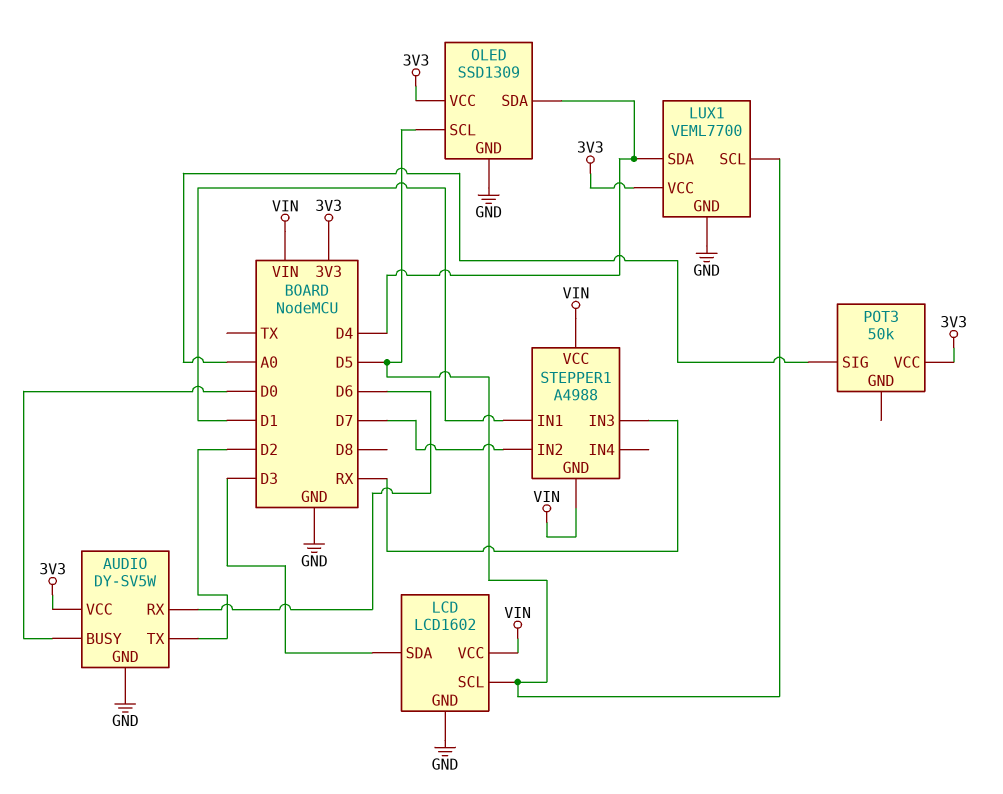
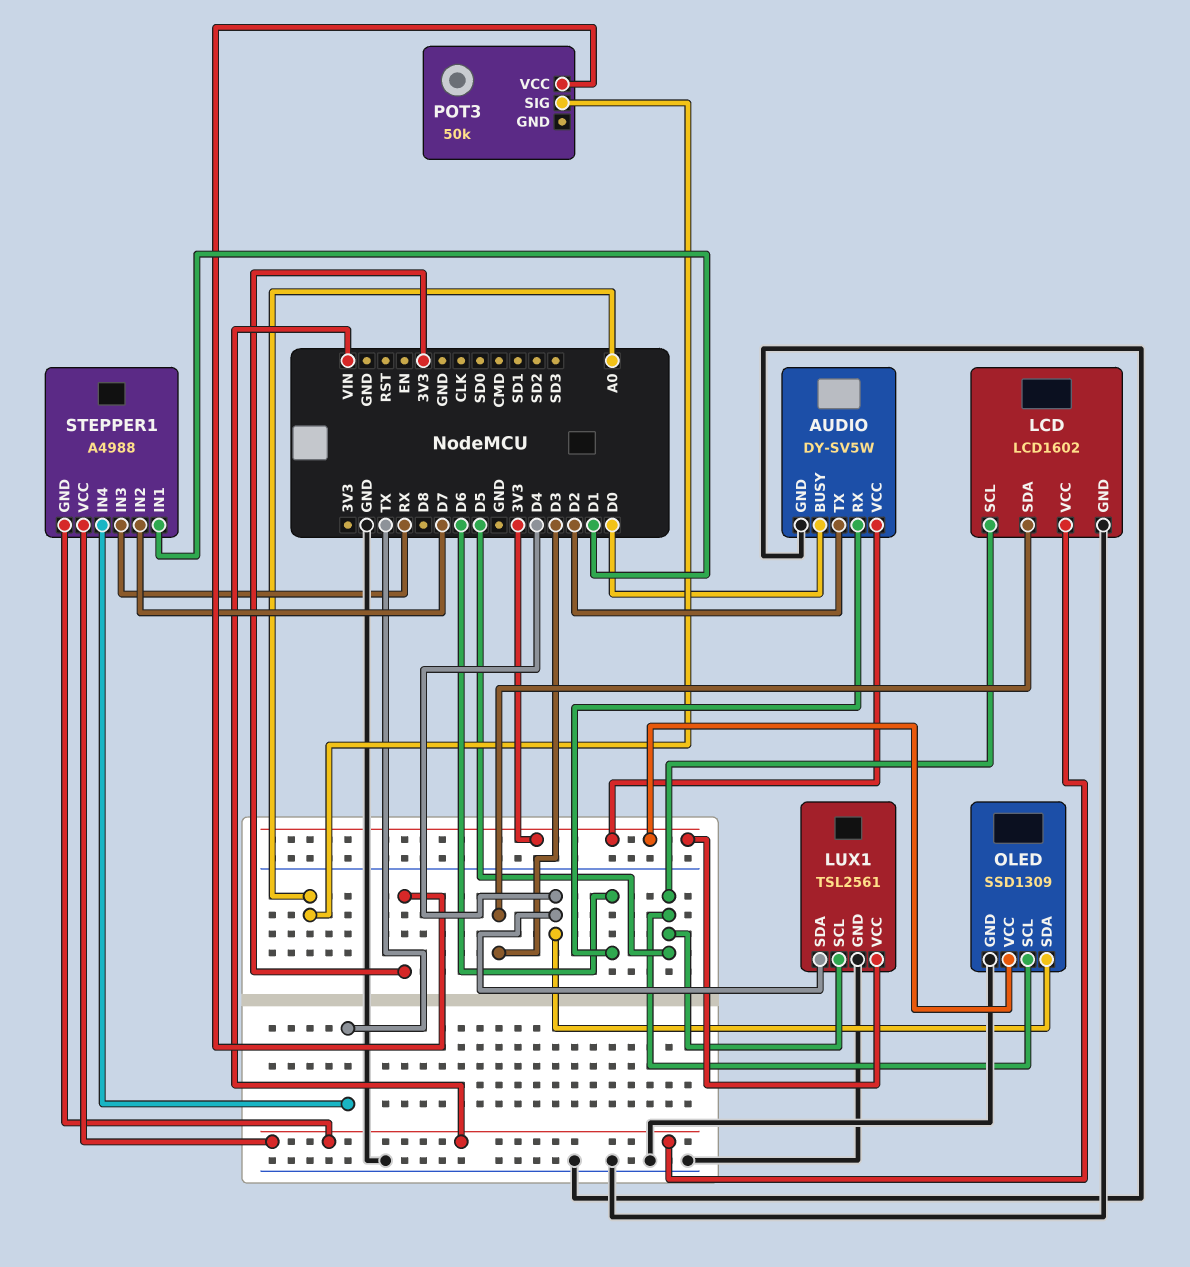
LUX1: VEML7700 -> TSL2561
STEPPER1 pin IN4: none -> TX

